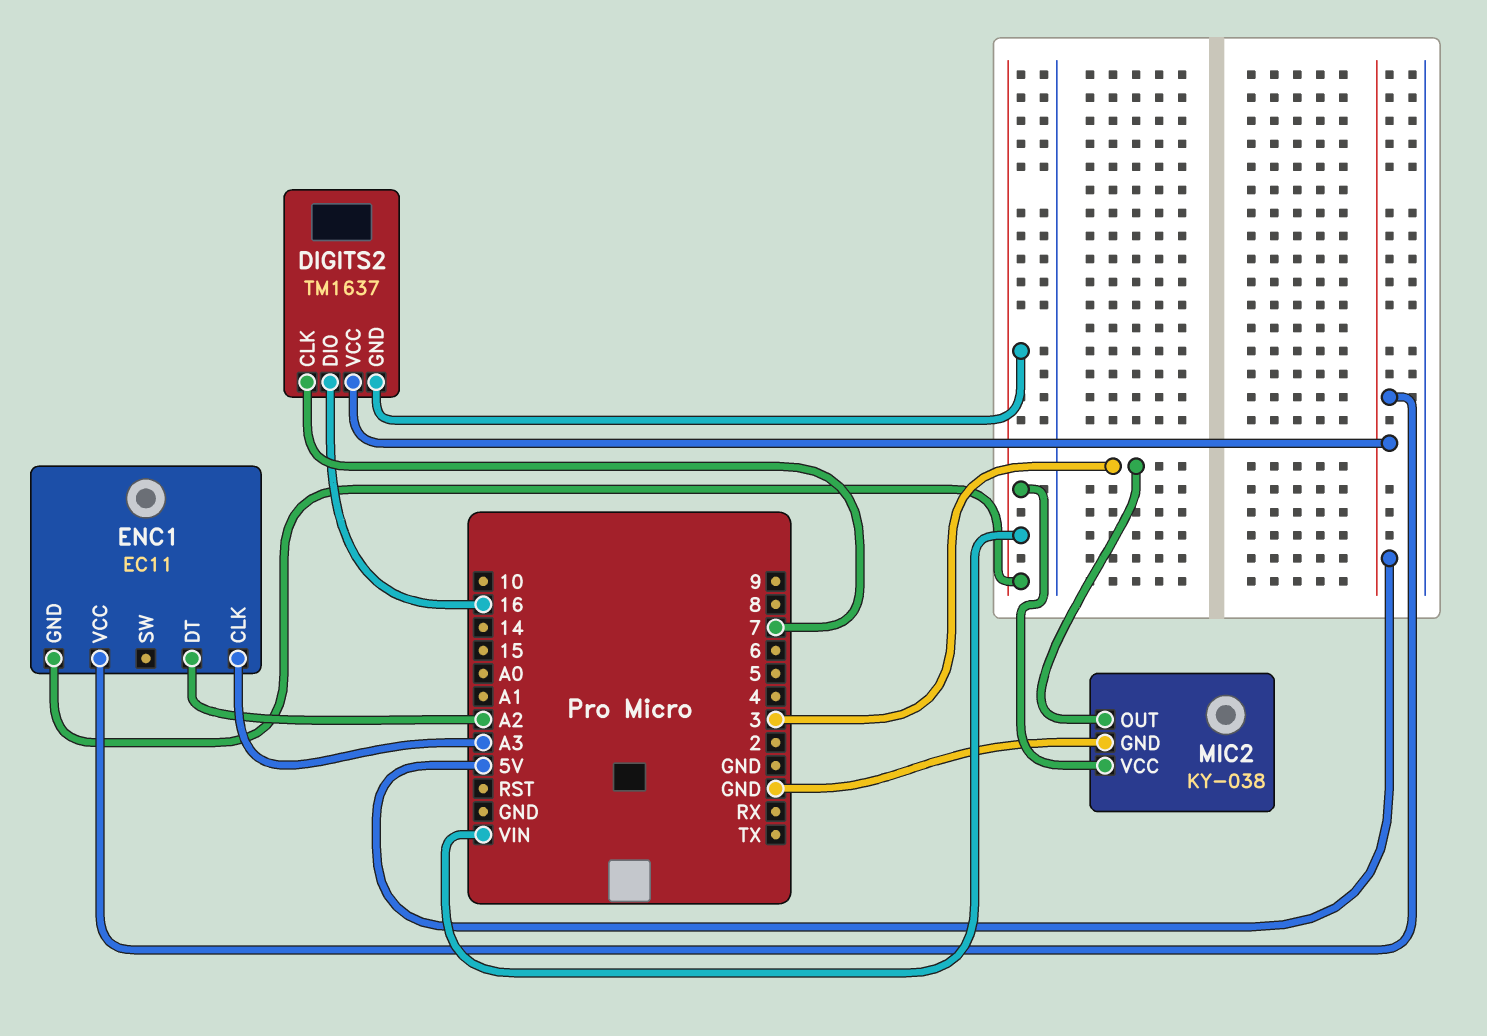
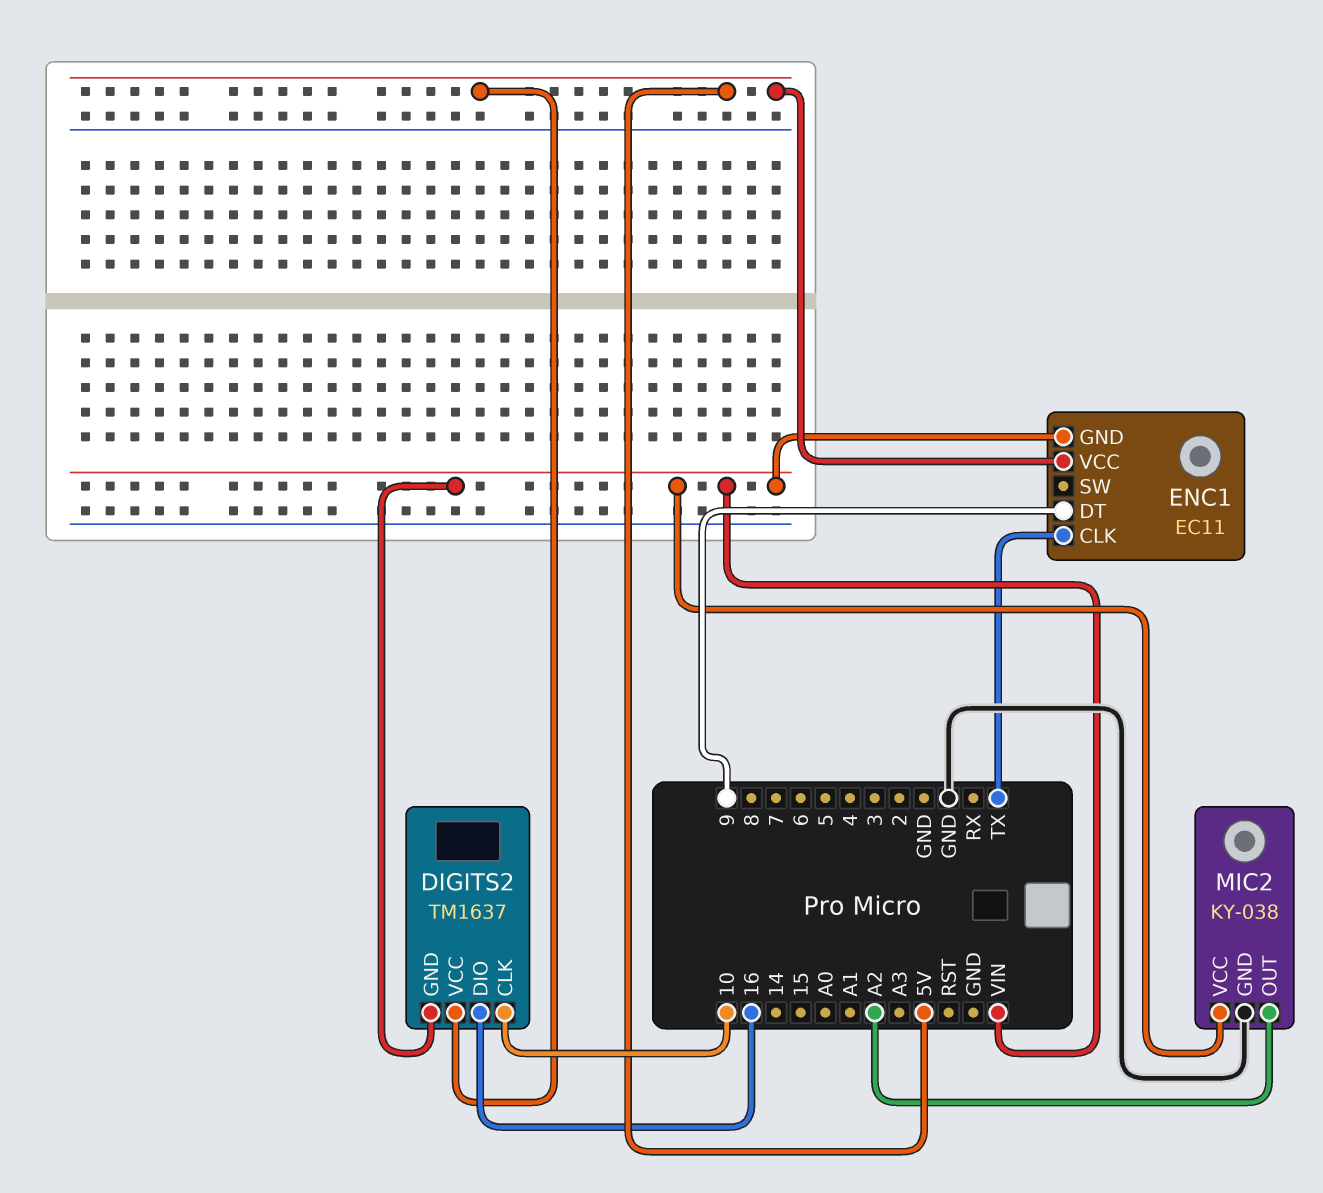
DIGITS2 pin CLK: 7 -> 10
ENC1 pin CLK: A3 -> TX
ENC1 pin DT: A2 -> 9
MIC2 pin OUT: 3 -> A2

